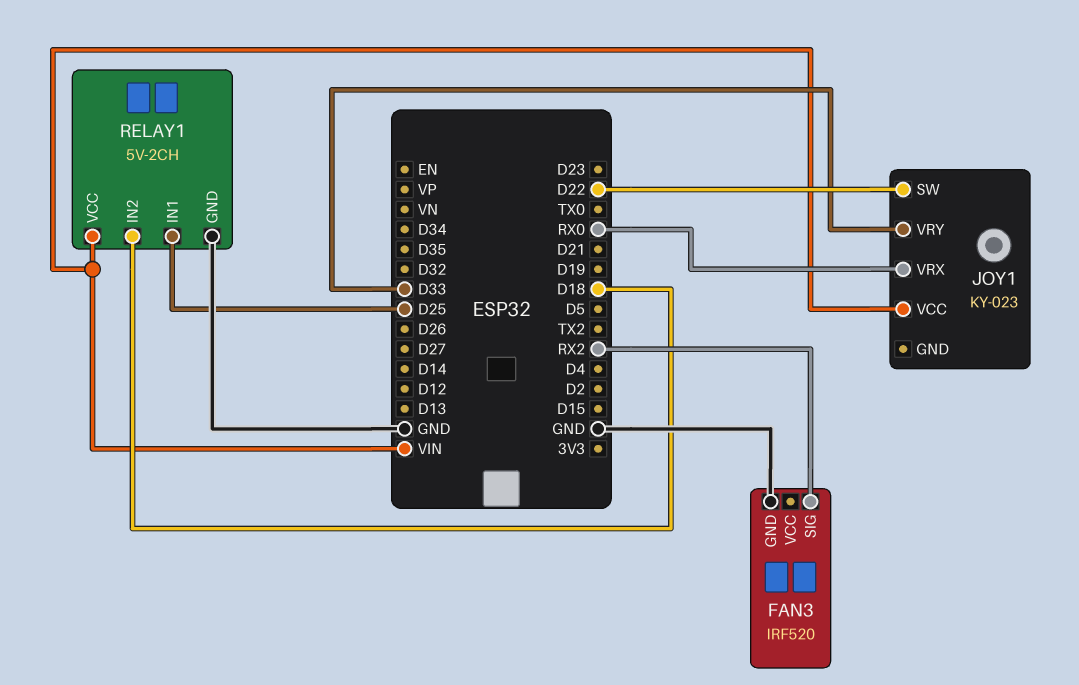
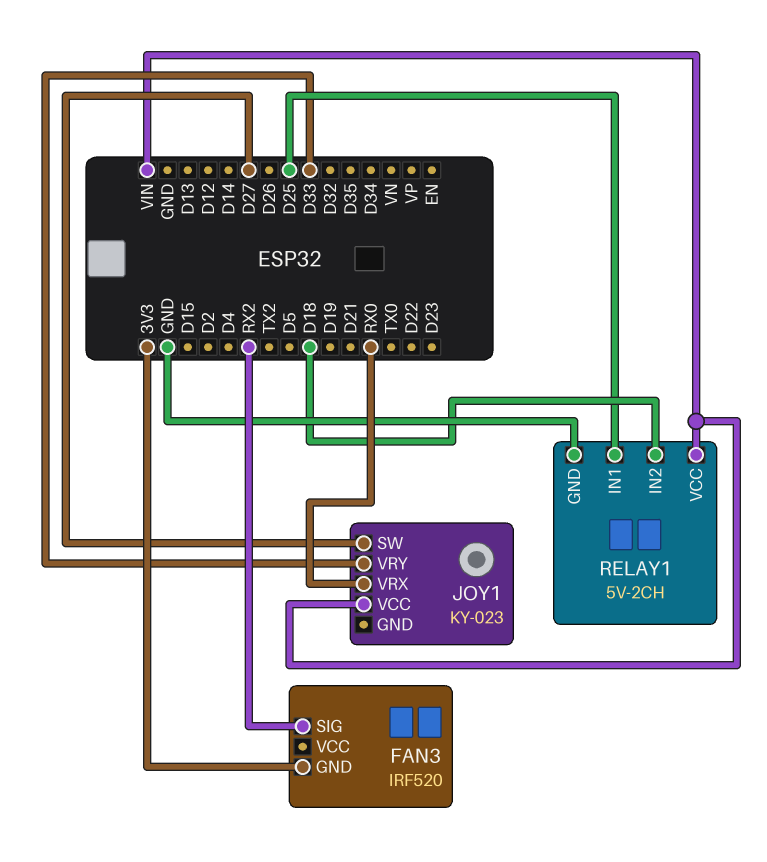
FAN3 pin GND: GND -> 3V3
JOY1 pin SW: D22 -> D27

